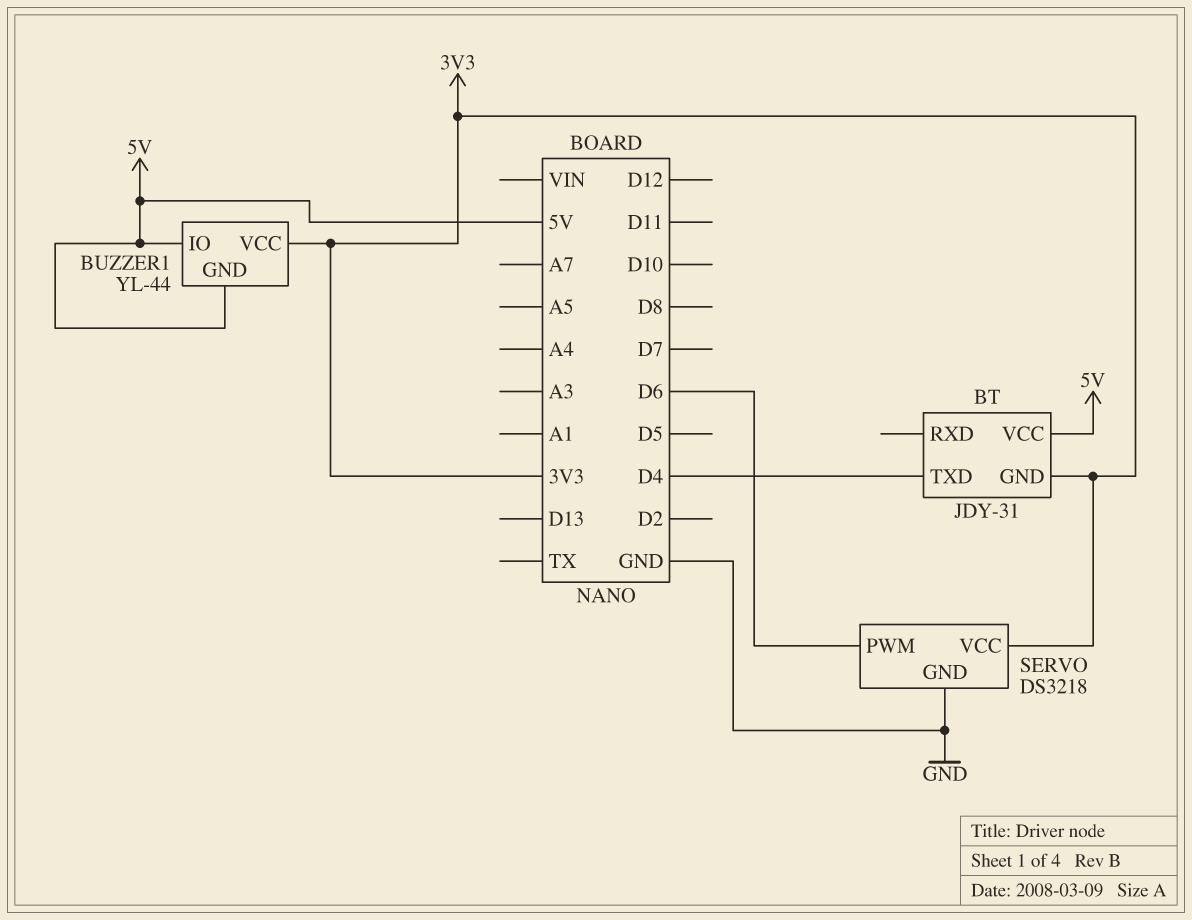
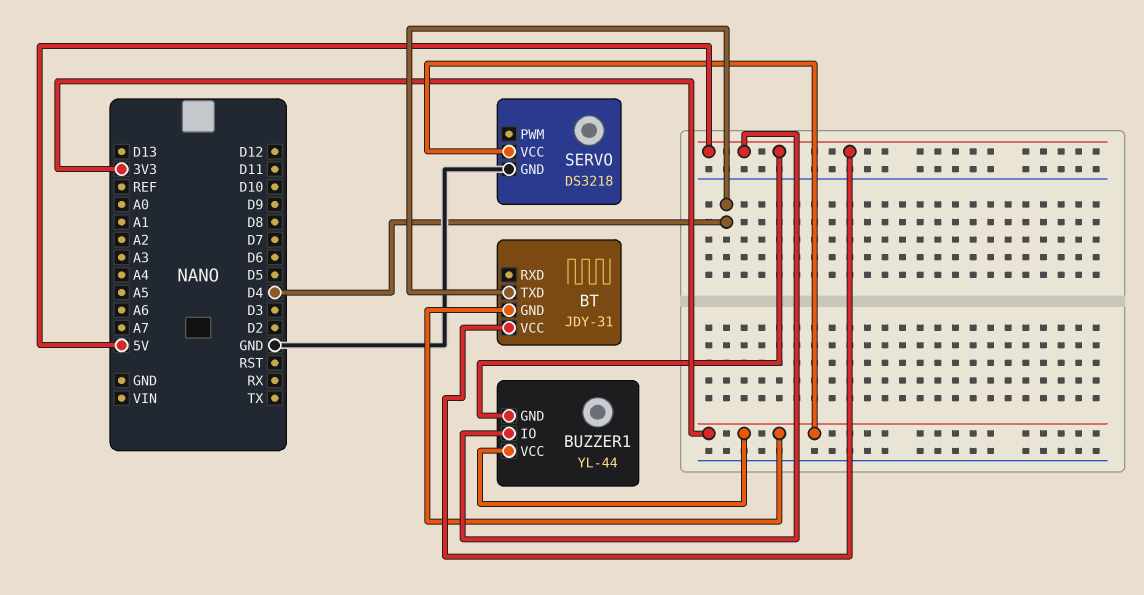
SERVO pin PWM: D6 -> none

